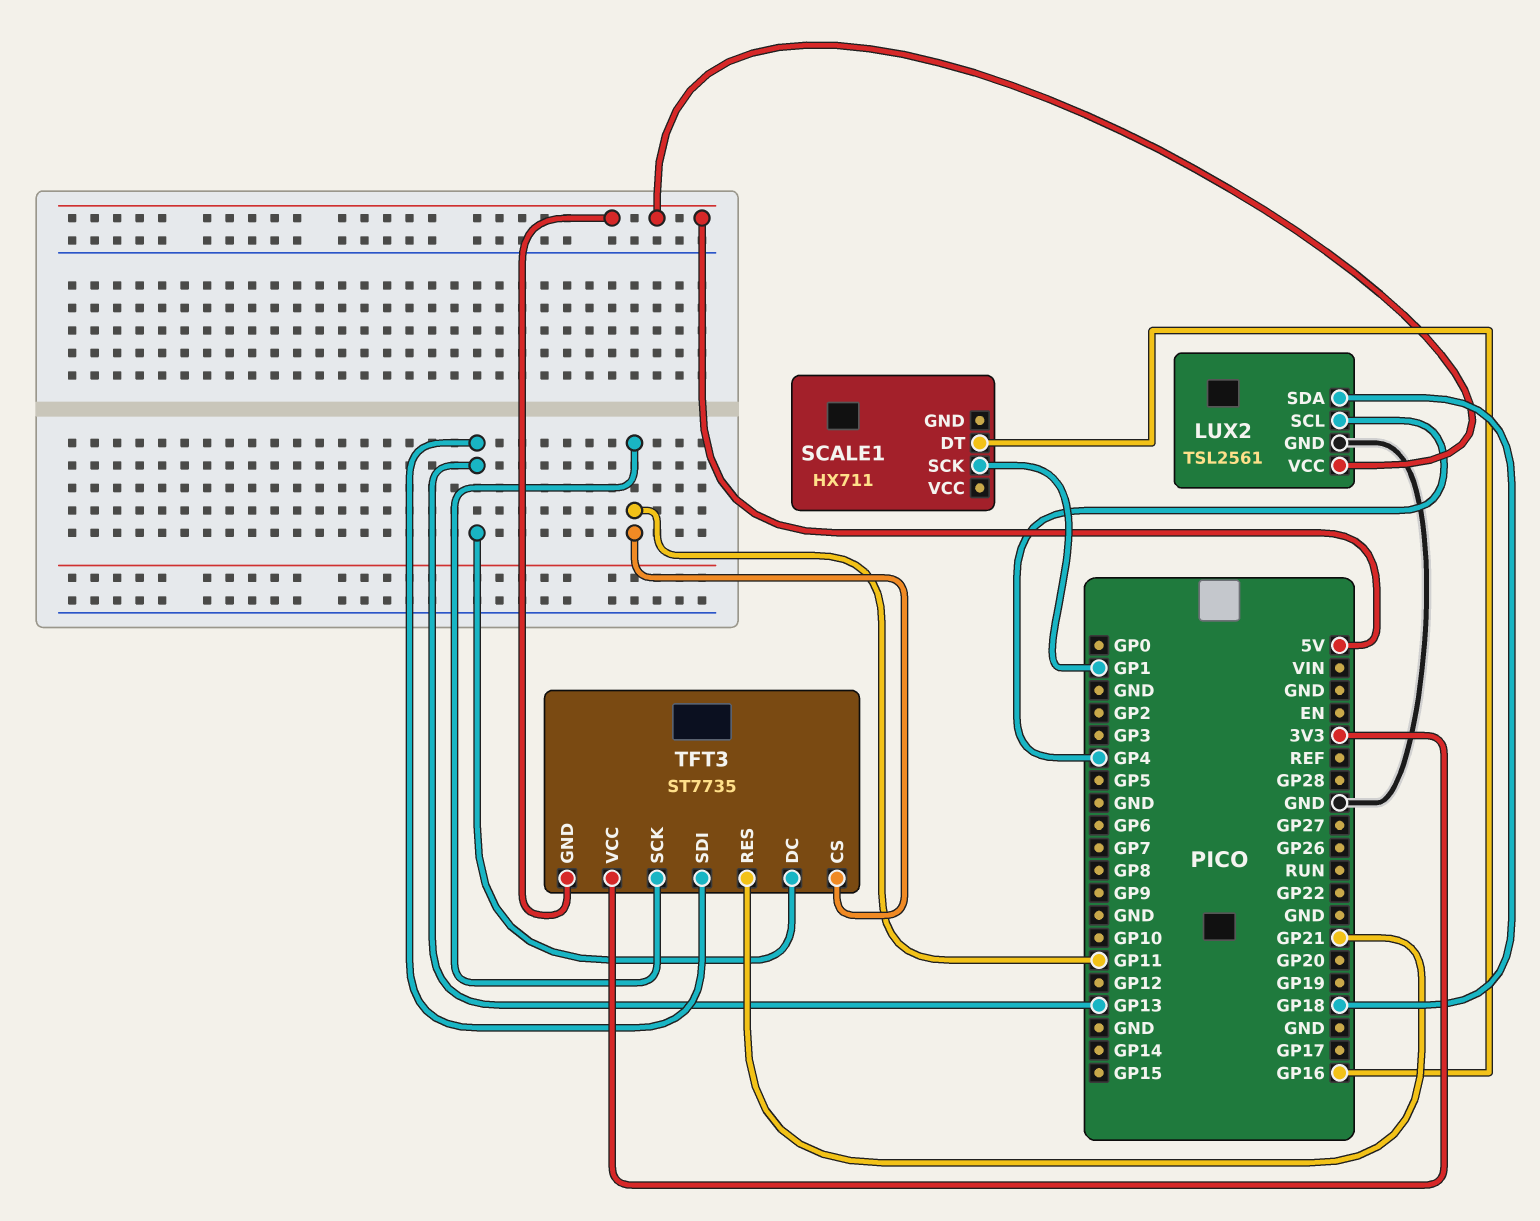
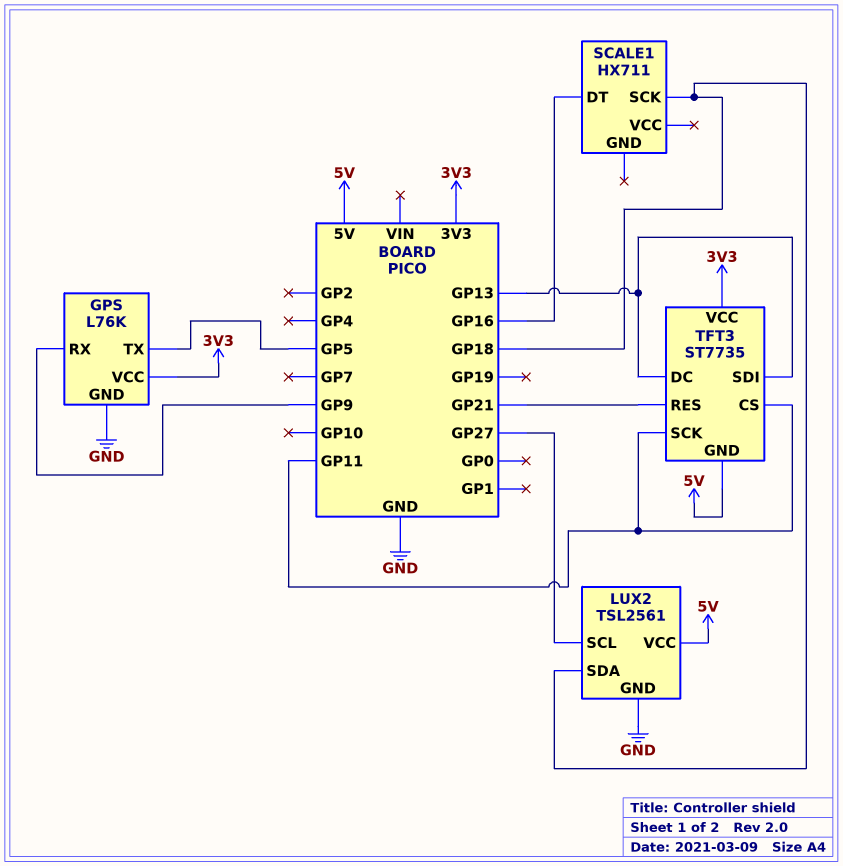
GPS: none -> L76K
GPS pin GND: none -> GND
GPS pin RX: none -> GP9
GPS pin TX: none -> GP5
GPS pin VCC: none -> 3V3
LUX2 pin SCL: GP4 -> GP27
SCALE1 pin SCK: GP1 -> GP18

